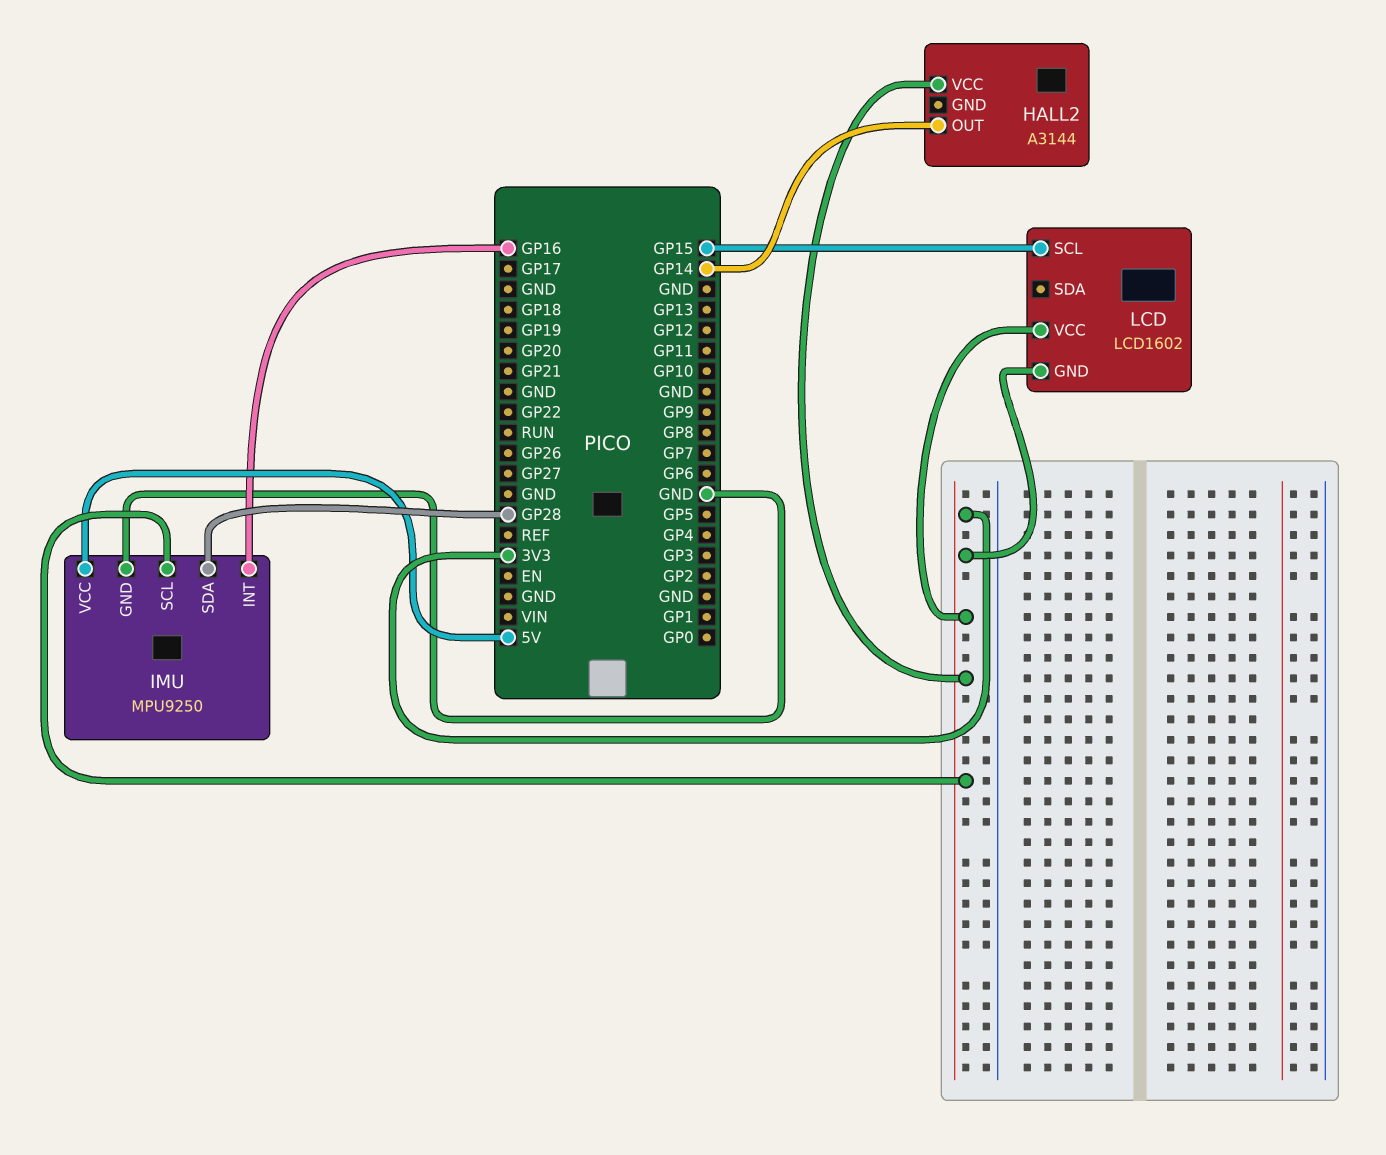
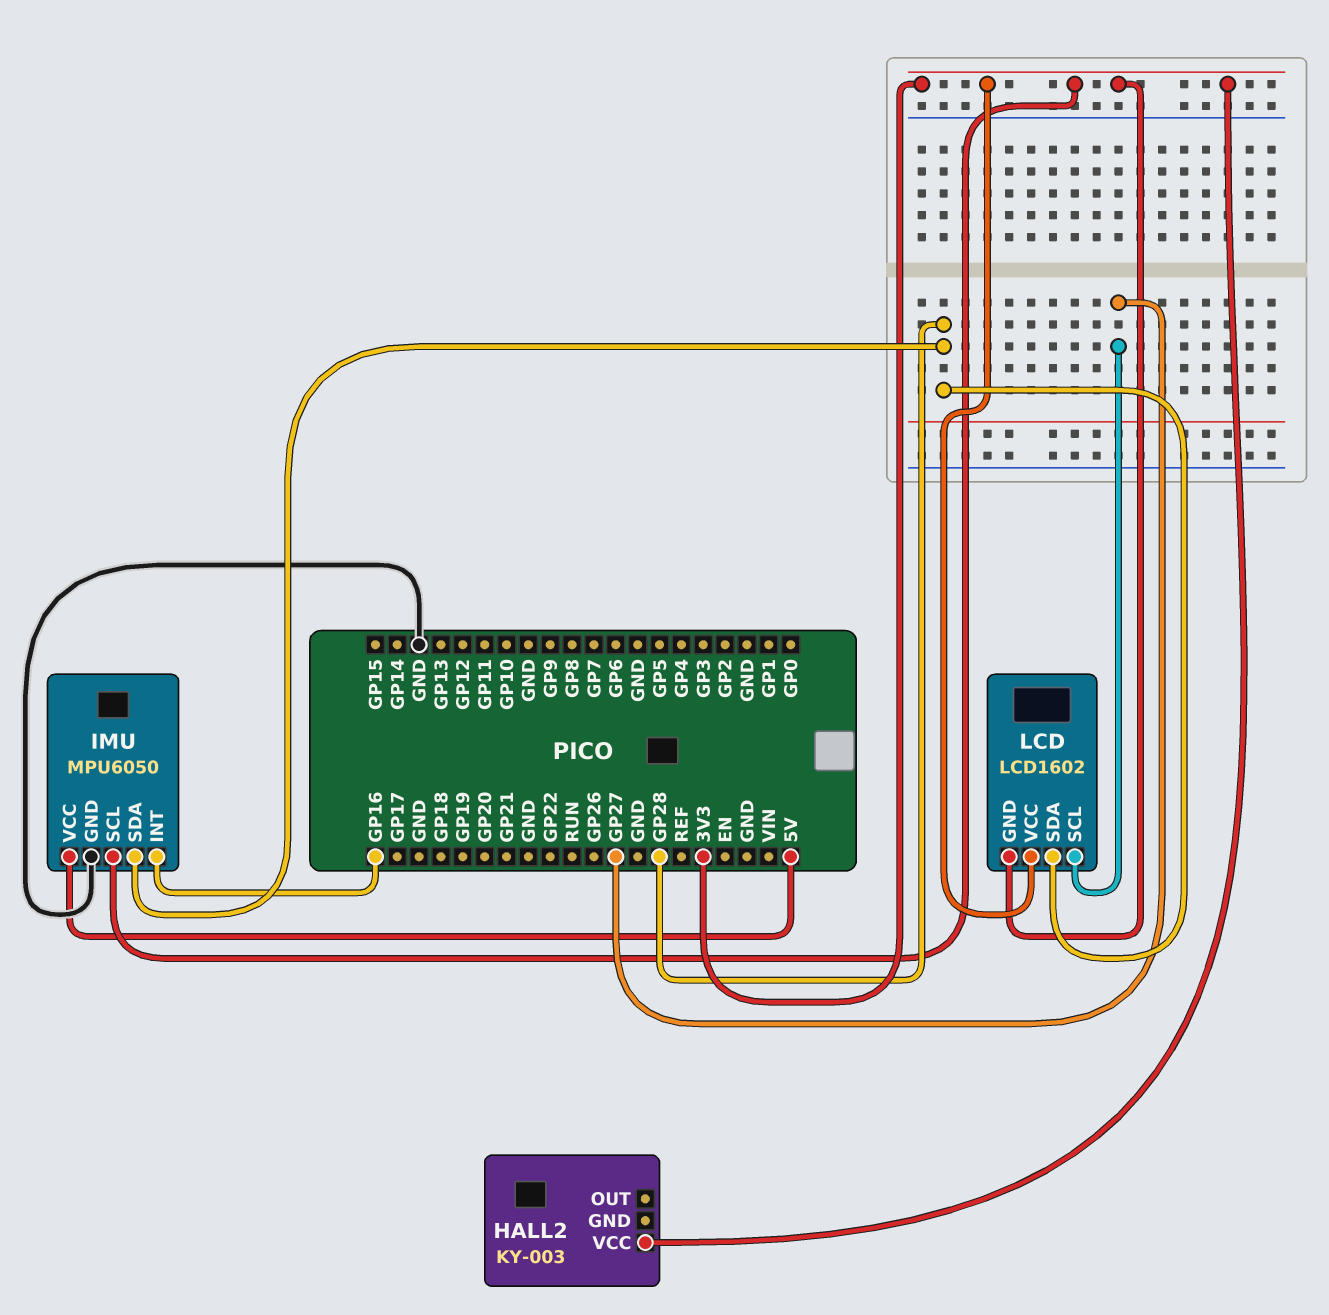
HALL2: A3144 -> KY-003
HALL2 pin OUT: GP14 -> none
IMU: MPU9250 -> MPU6050
LCD pin SCL: GP15 -> GP27
LCD pin SDA: none -> GP28

